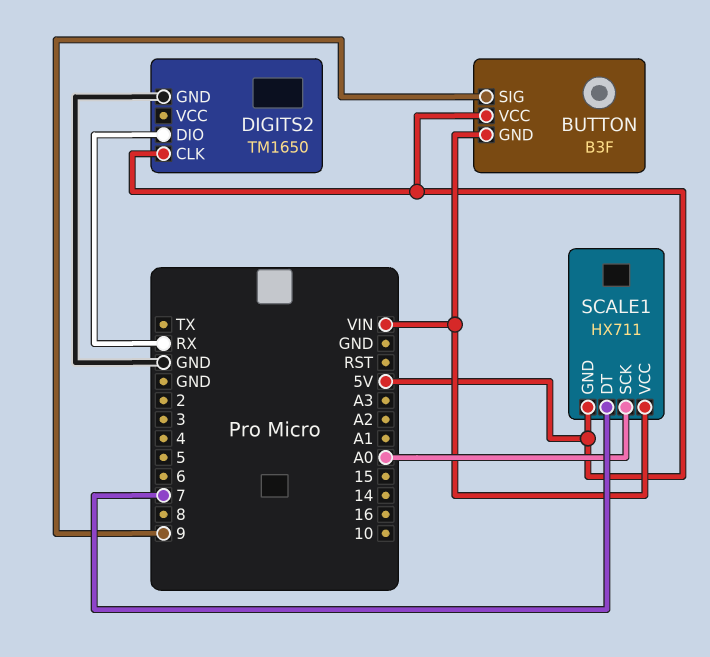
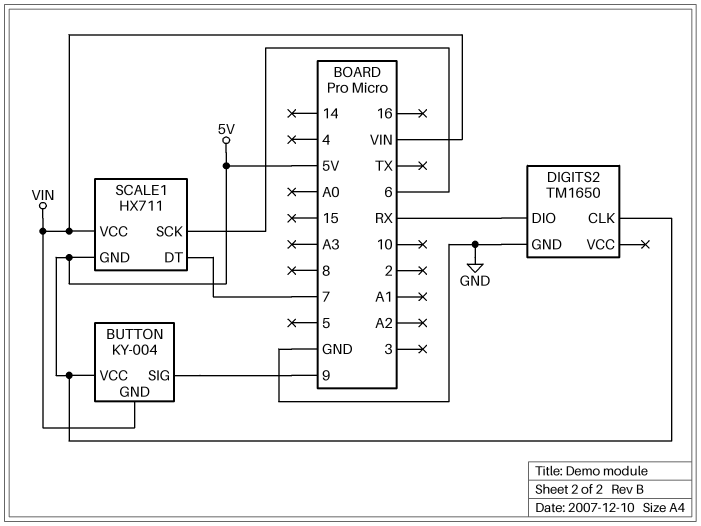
BUTTON: B3F -> KY-004
SCALE1 pin SCK: A0 -> 6

